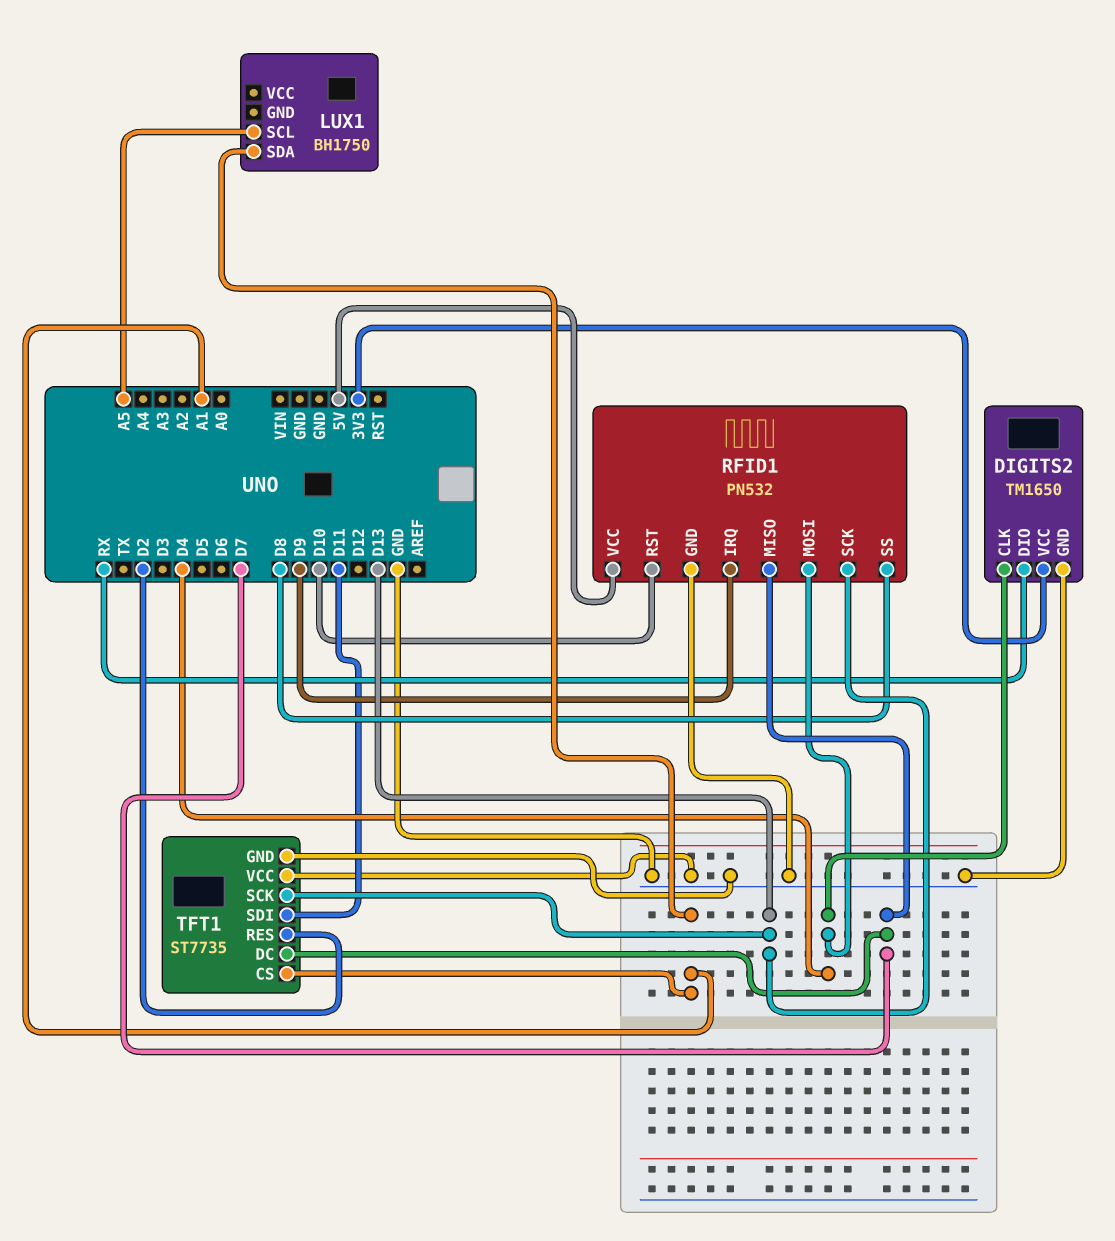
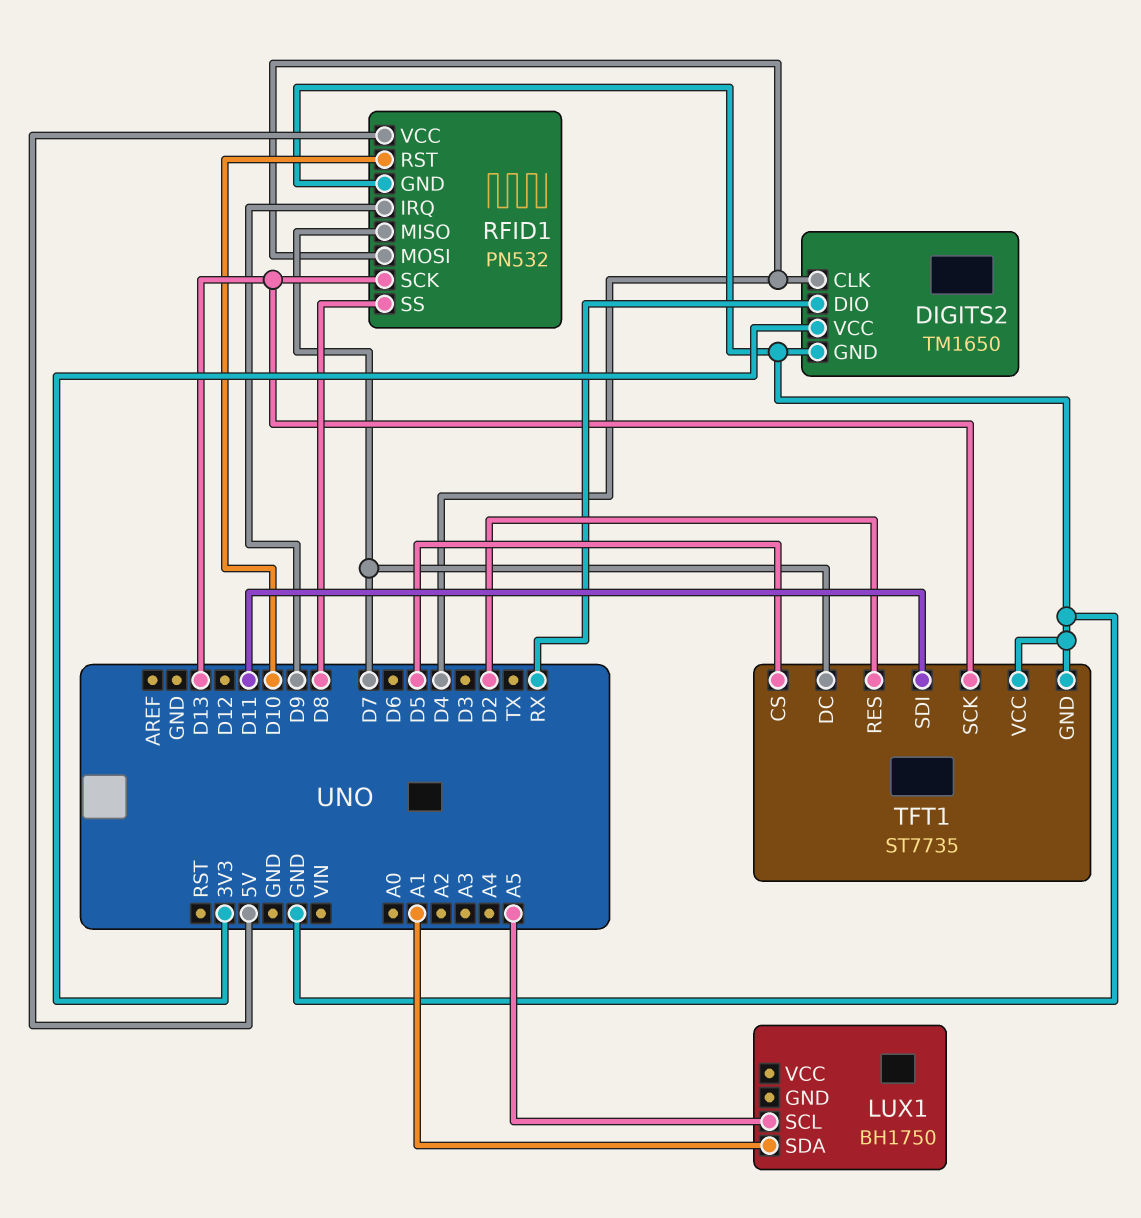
TFT1 pin CS: A1 -> D5

